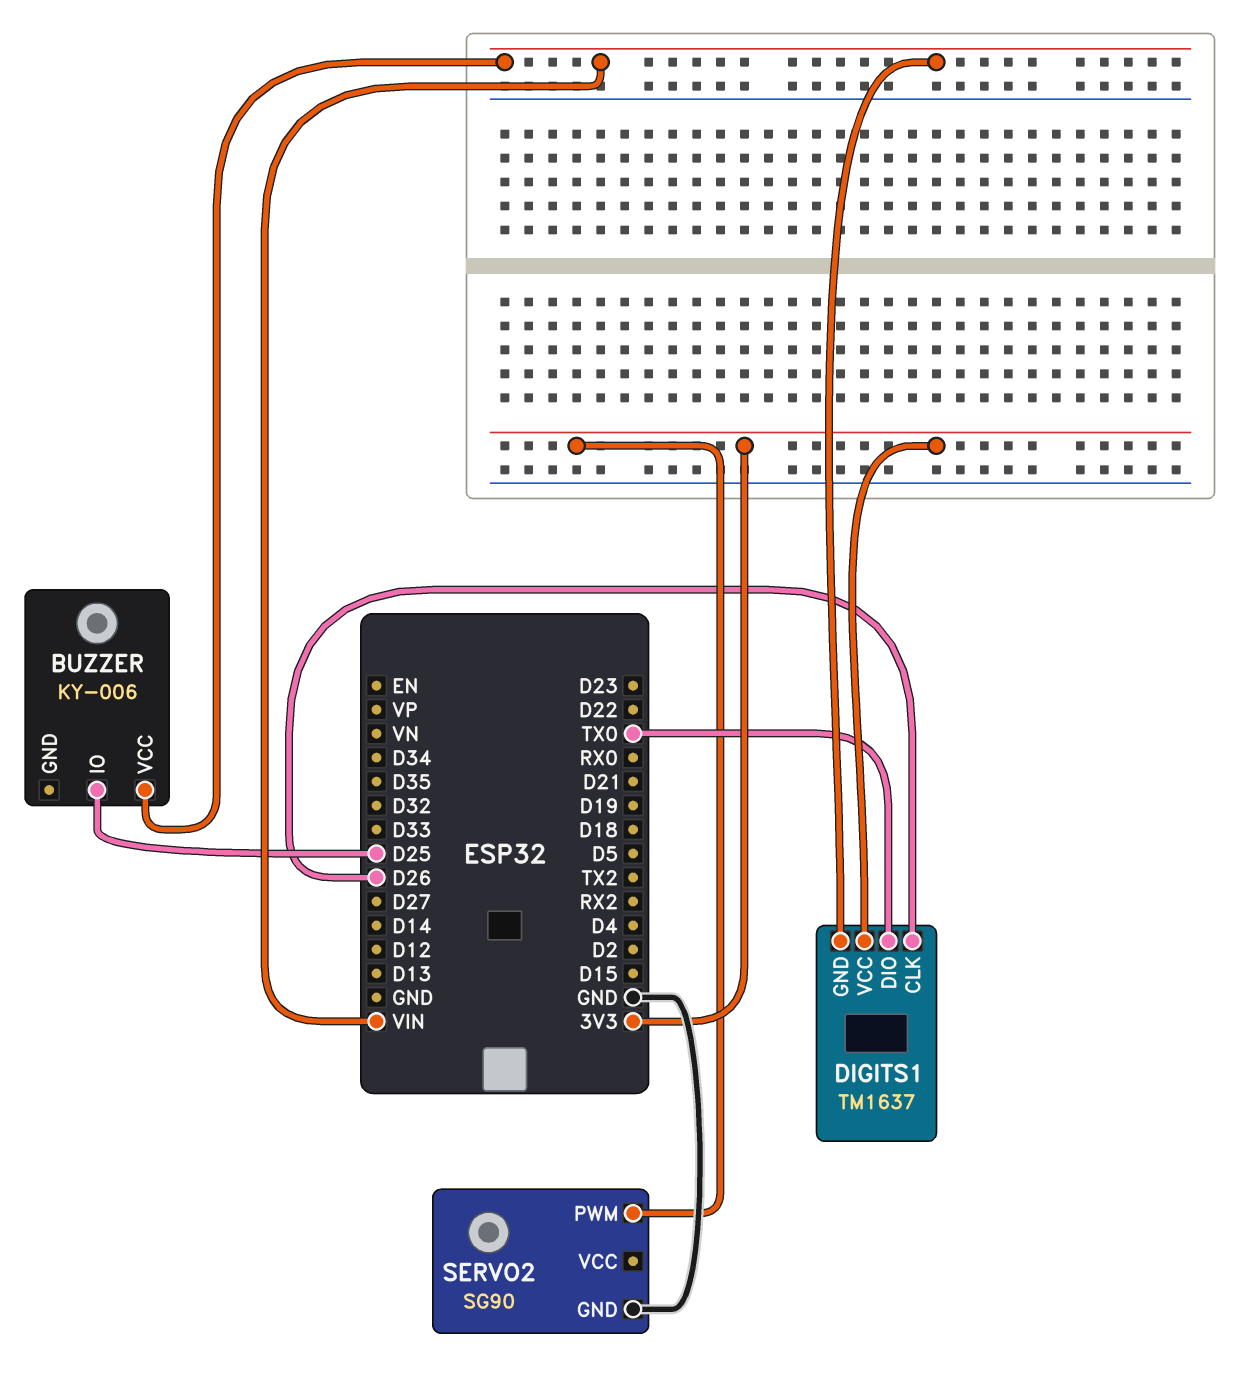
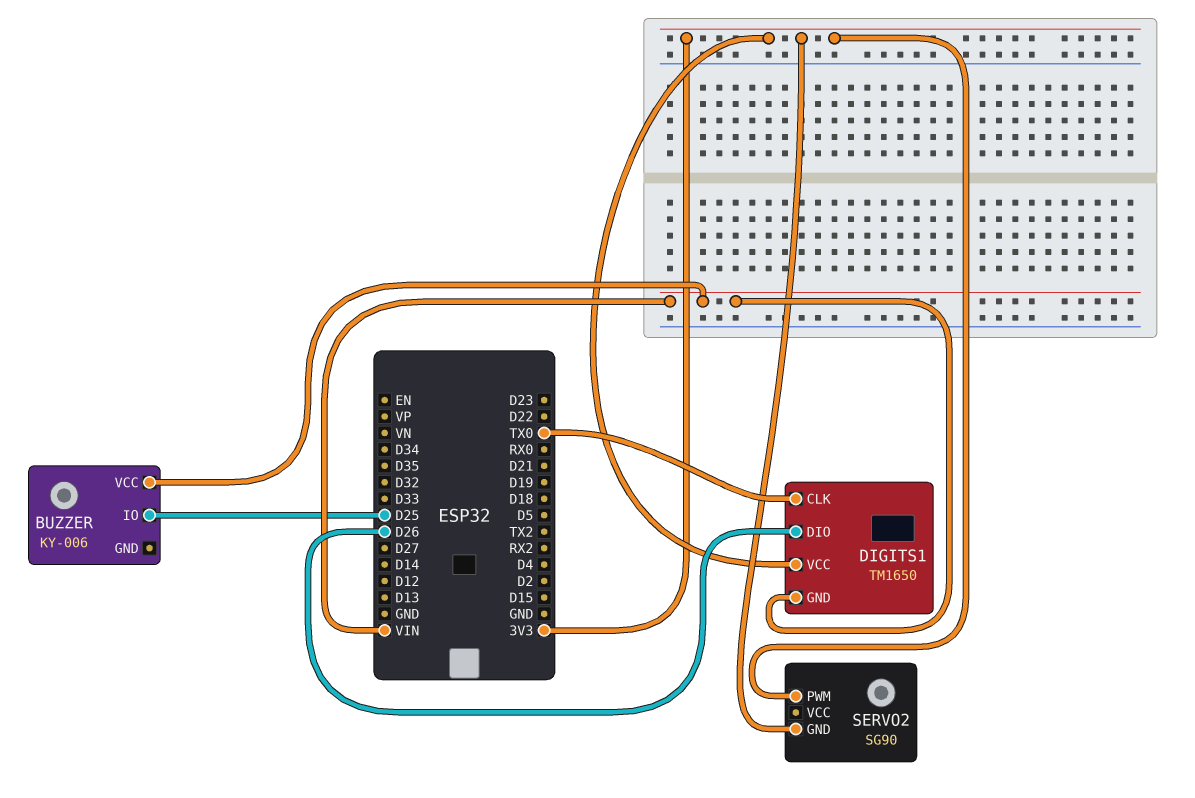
DIGITS1: TM1637 -> TM1650
DIGITS1 pin CLK: D26 -> TX0
DIGITS1 pin DIO: TX0 -> D26
SERVO2 pin GND: GND -> 3V3

